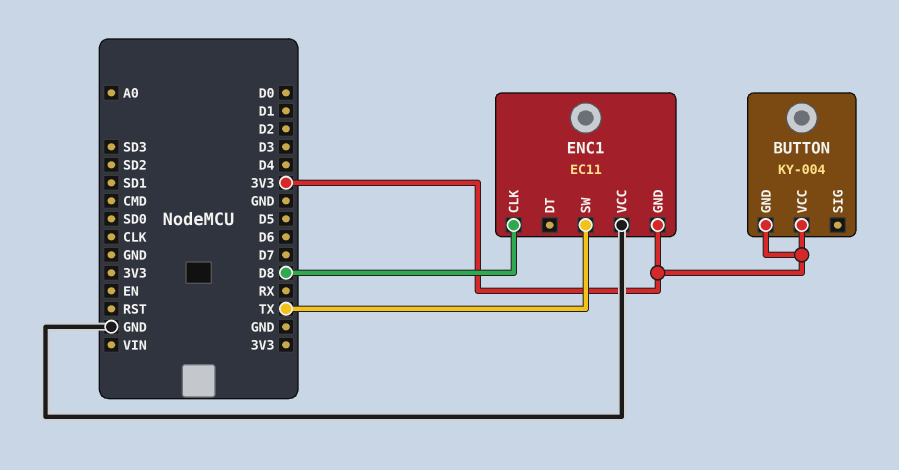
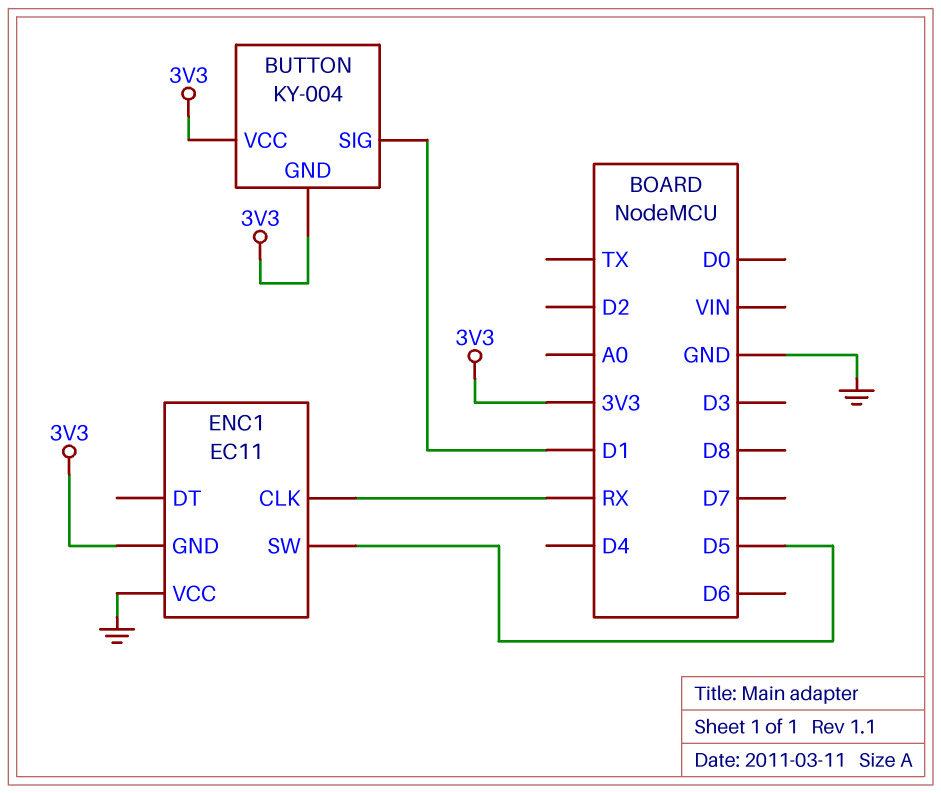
BUTTON pin SIG: none -> D1
ENC1 pin CLK: D8 -> RX
ENC1 pin SW: TX -> D5

